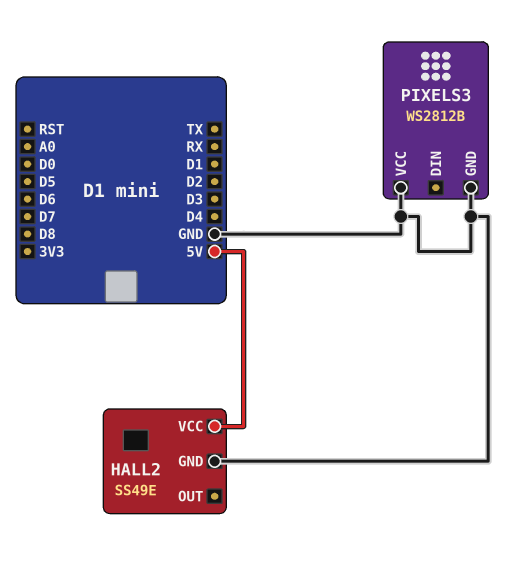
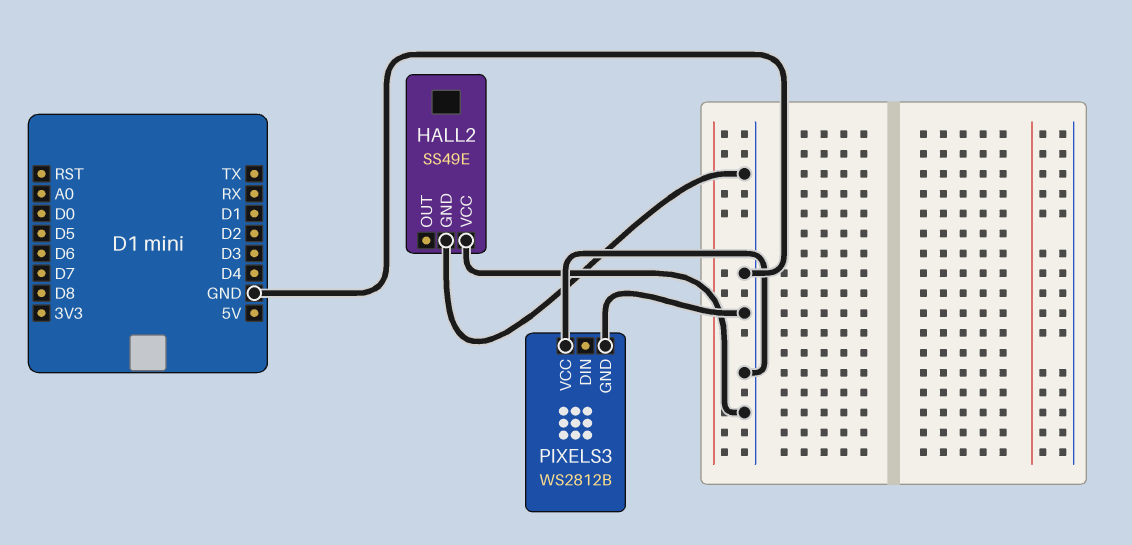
HALL2 pin VCC: 5V -> GND

